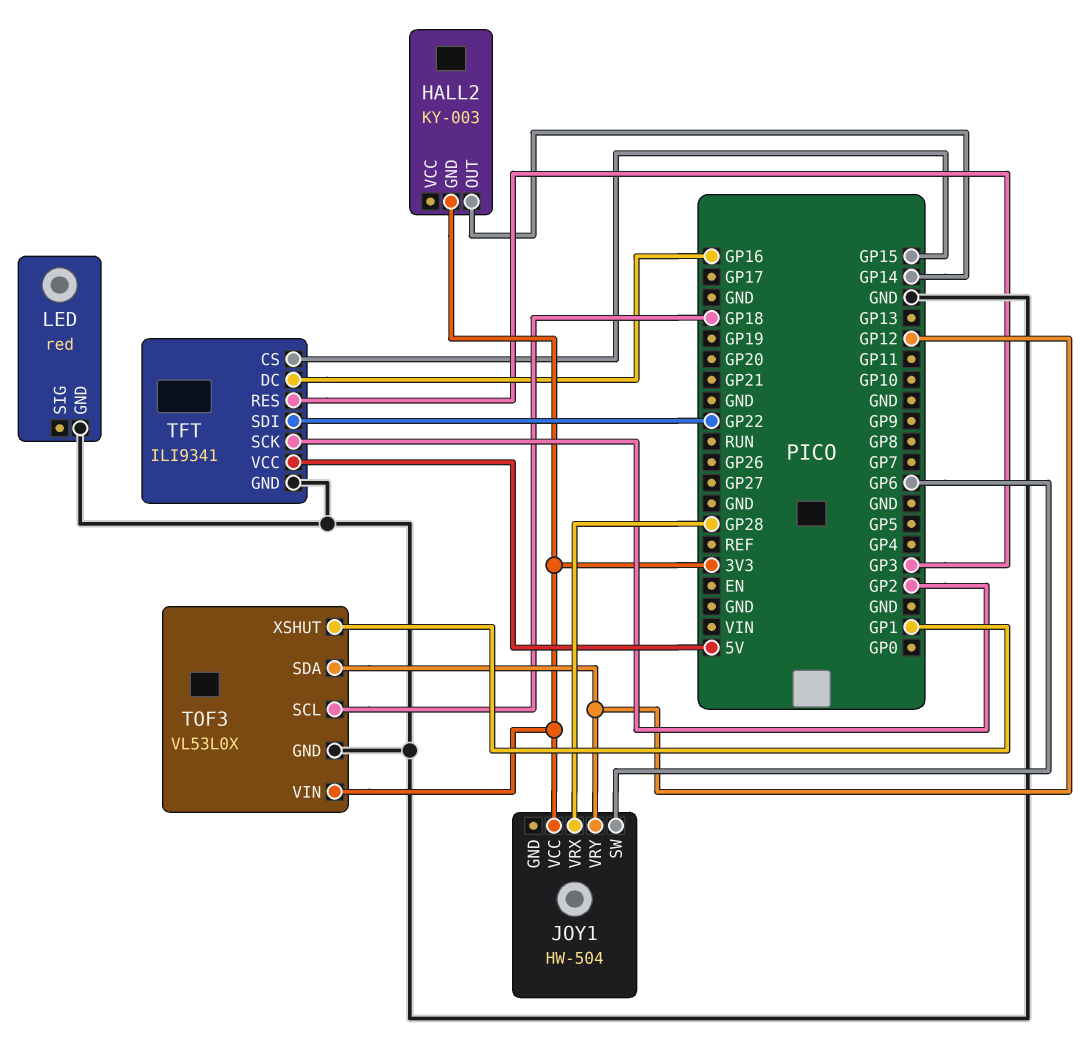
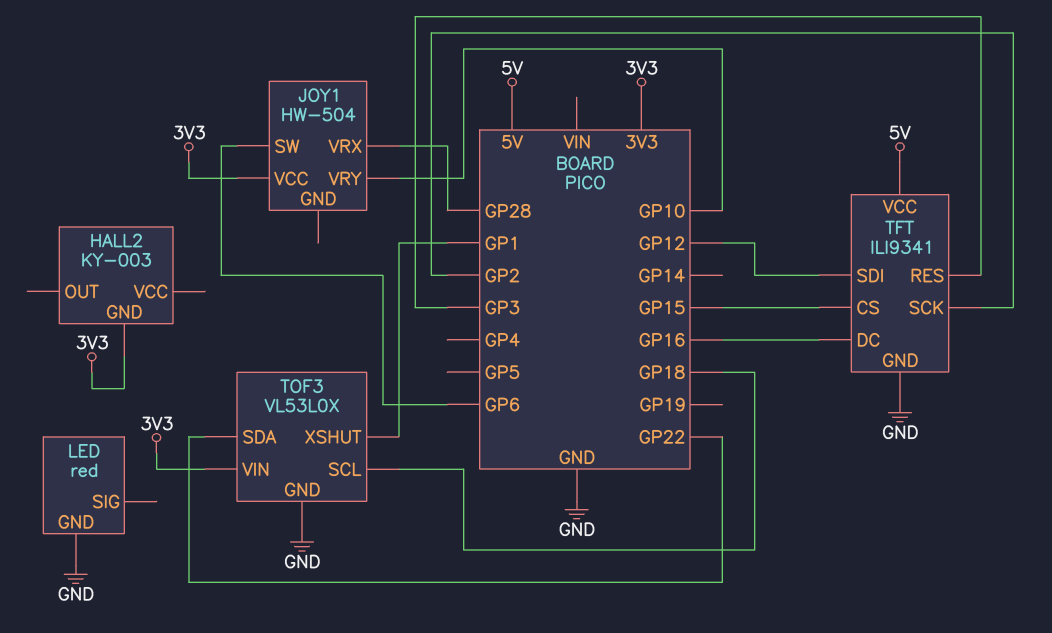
HALL2 pin OUT: GP14 -> none
JOY1 pin VRY: GP12 -> GP10
TFT pin SDI: GP22 -> GP12
TOF3 pin SDA: GP12 -> GP22

